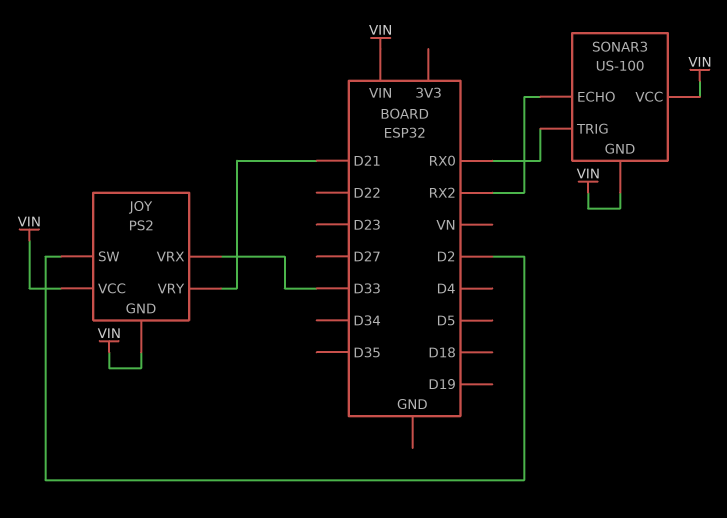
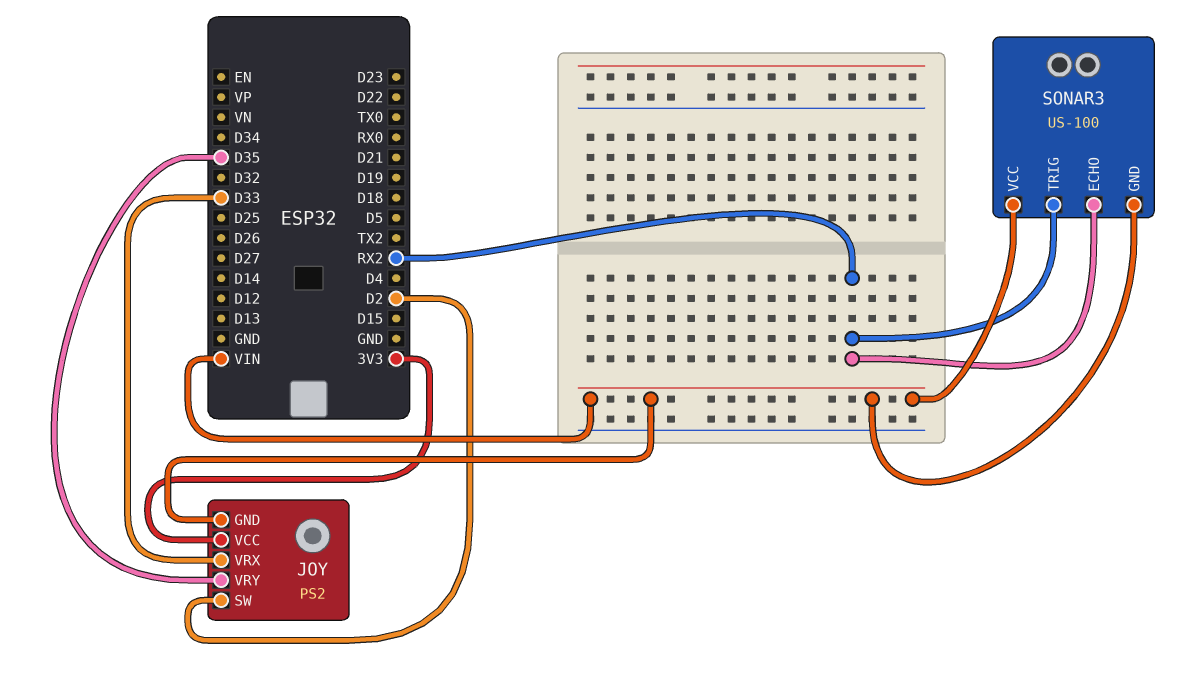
JOY pin VCC: VIN -> 3V3
JOY pin VRY: D21 -> D35
SONAR3 pin TRIG: RX0 -> RX2

